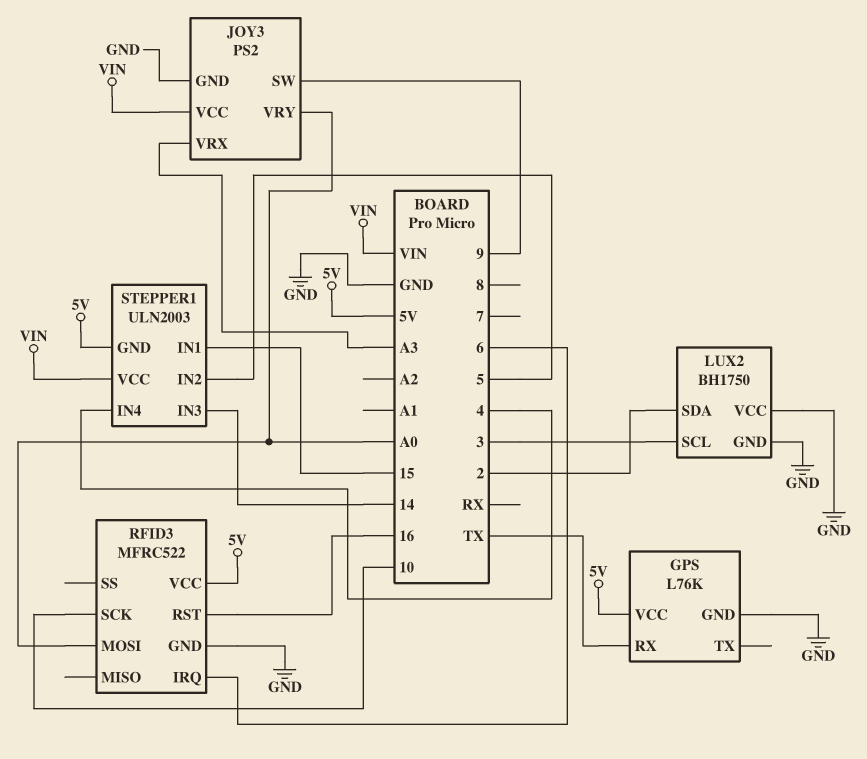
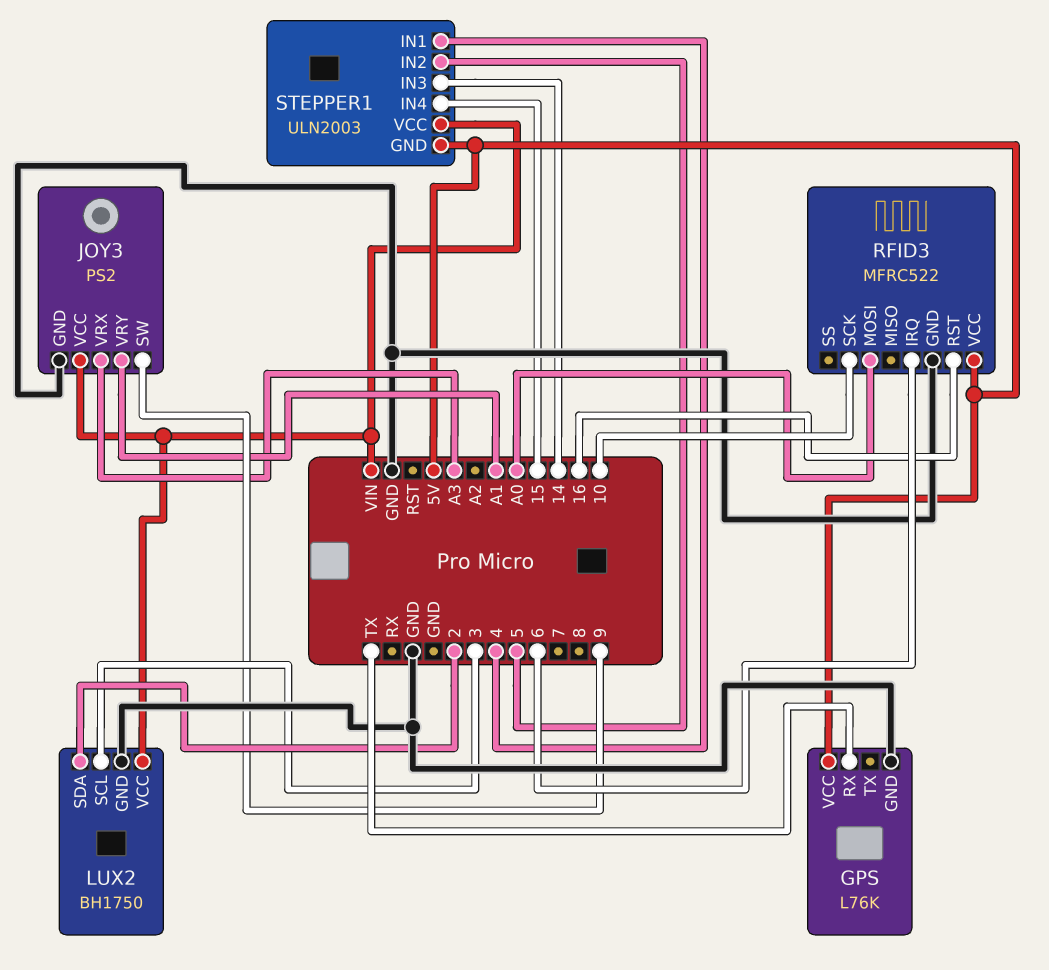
JOY3 pin VRY: A0 -> A1
LUX2 pin VCC: GND -> VIN
STEPPER1 pin IN1: 15 -> 4
STEPPER1 pin IN4: 4 -> 15

